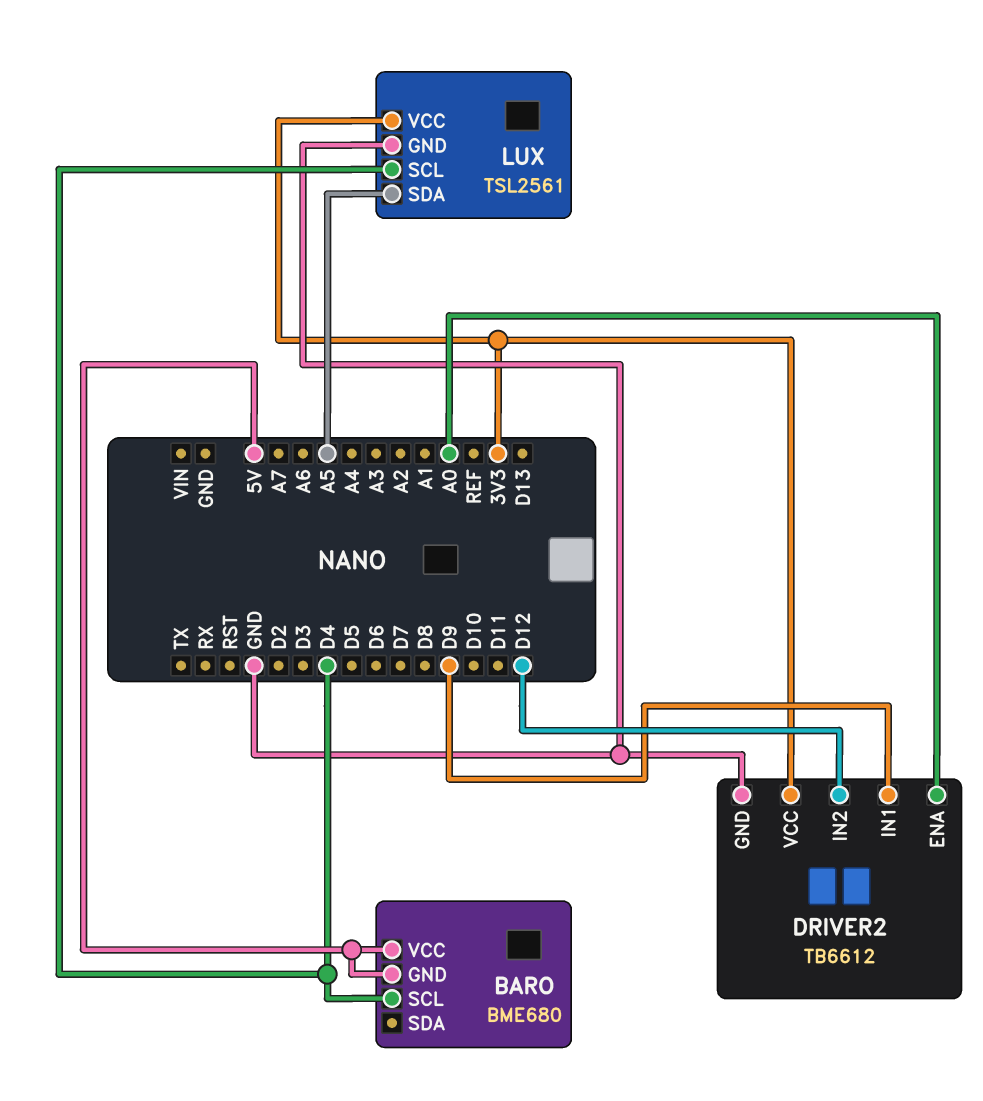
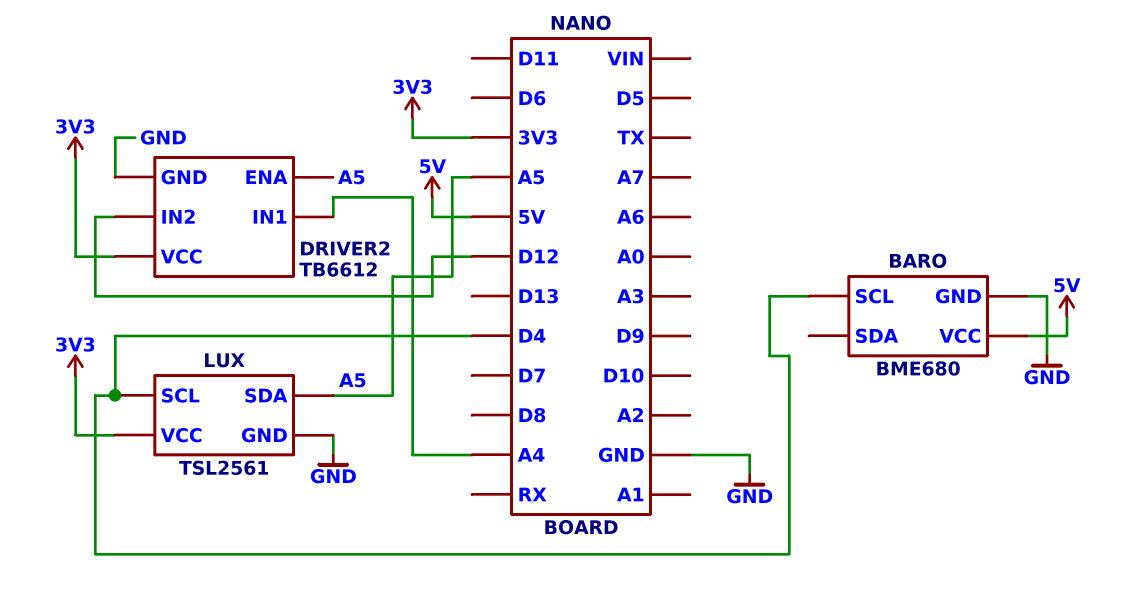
BARO pin GND: 5V -> GND
DRIVER2 pin ENA: A0 -> A5
DRIVER2 pin IN1: D9 -> A4

